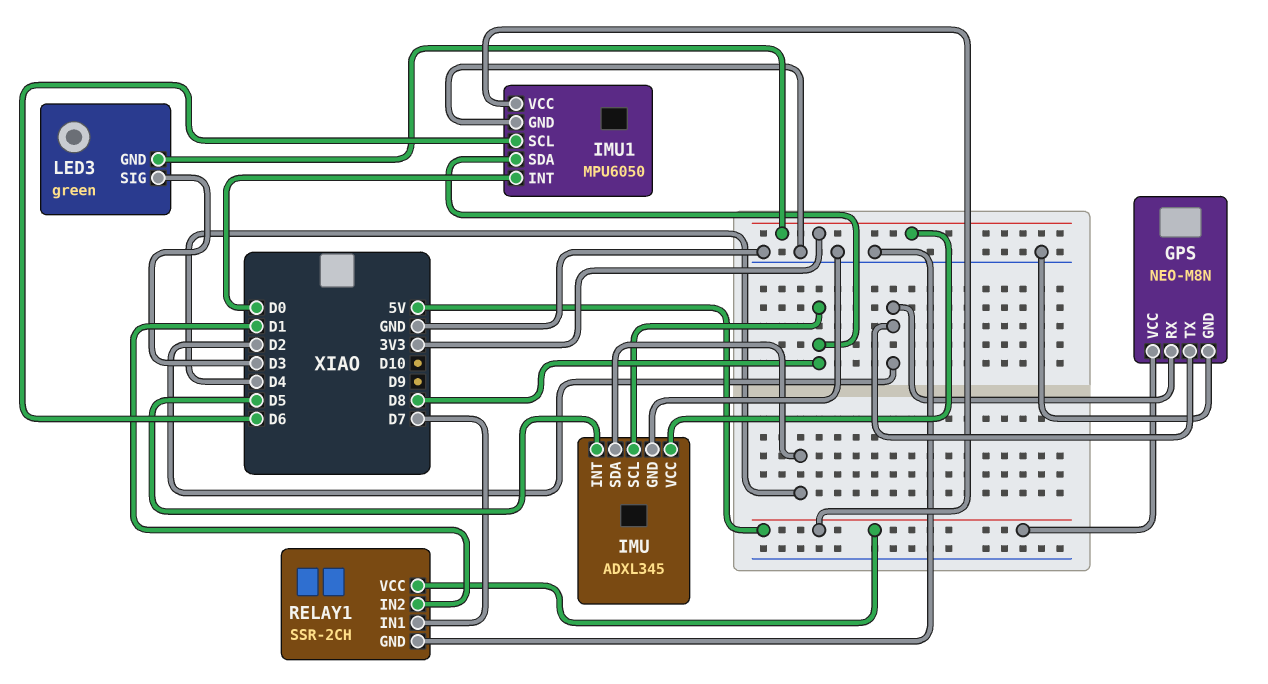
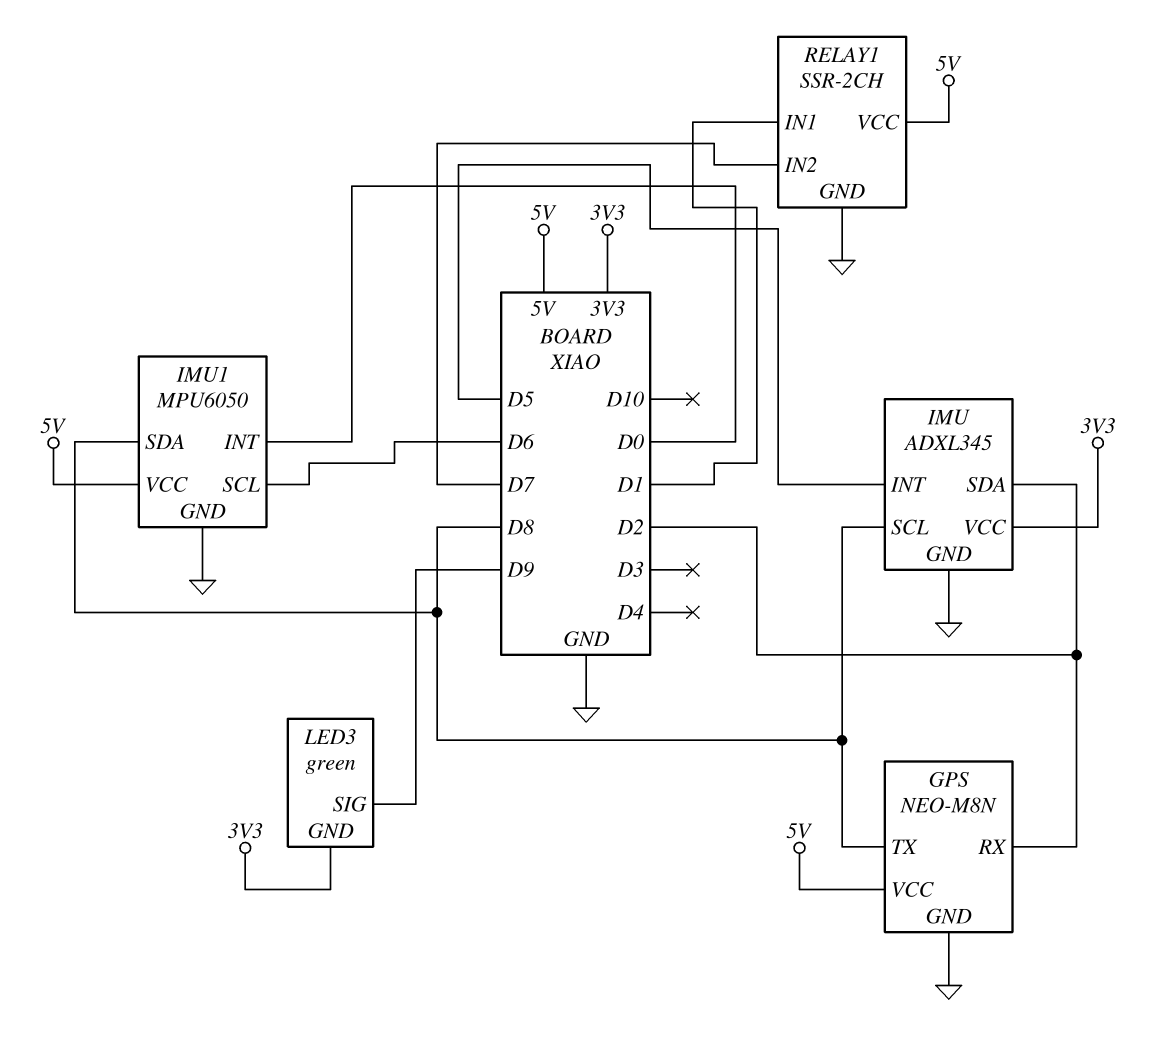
GPS pin TX: D2 -> D8
IMU pin SDA: D4 -> D2
LED3 pin SIG: D3 -> D9
RELAY1 pin IN1: D7 -> D1
RELAY1 pin IN2: D1 -> D7

